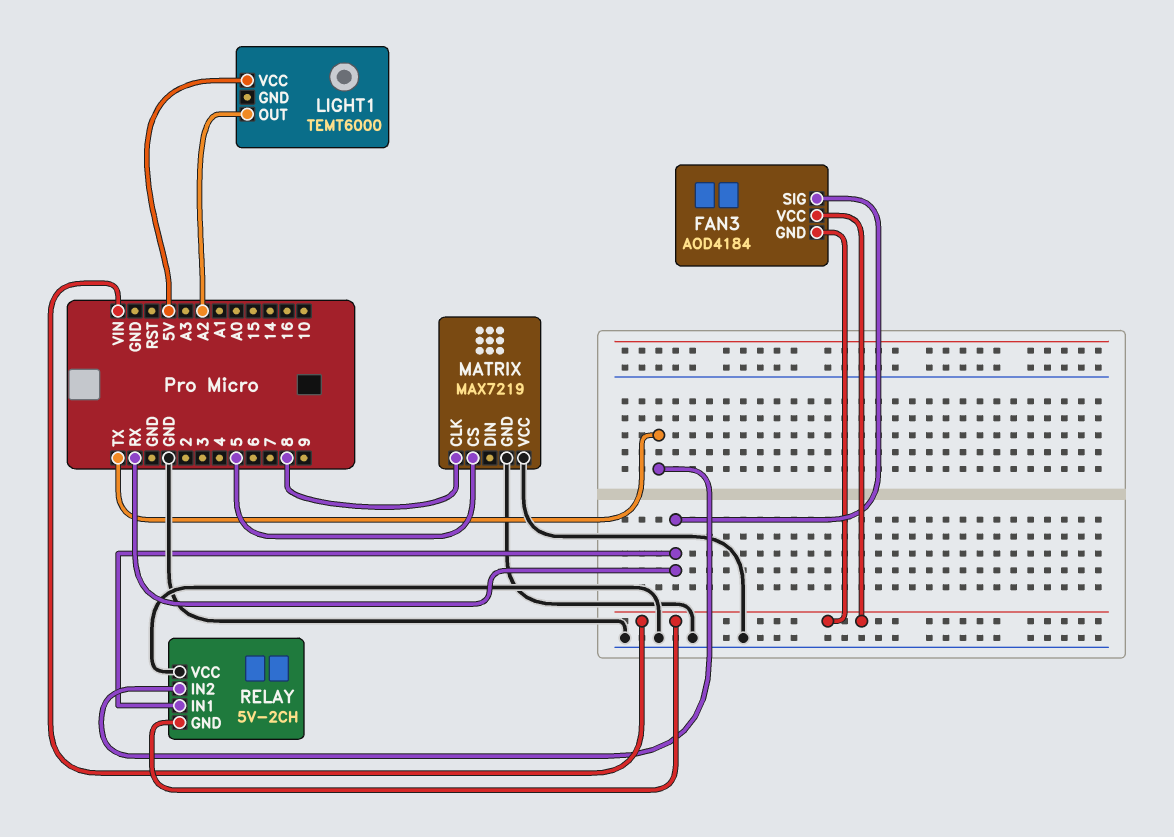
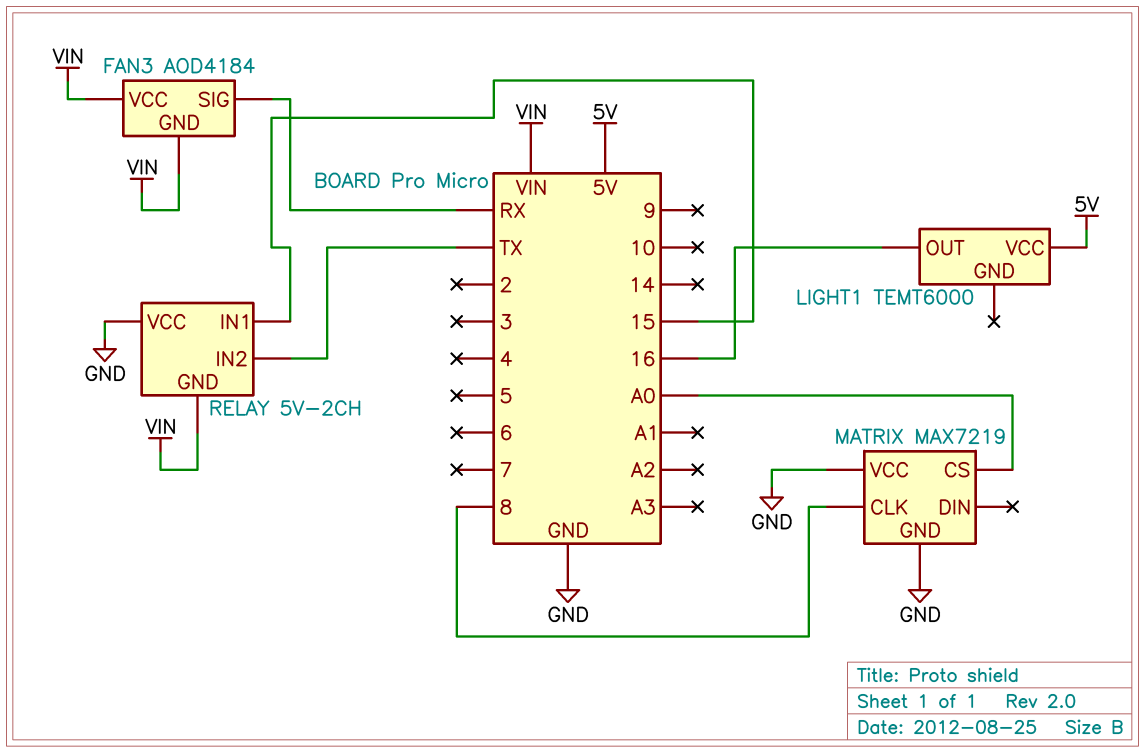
LIGHT1 pin OUT: A2 -> 16
MATRIX pin CS: 5 -> A0
RELAY pin IN1: RX -> 15

